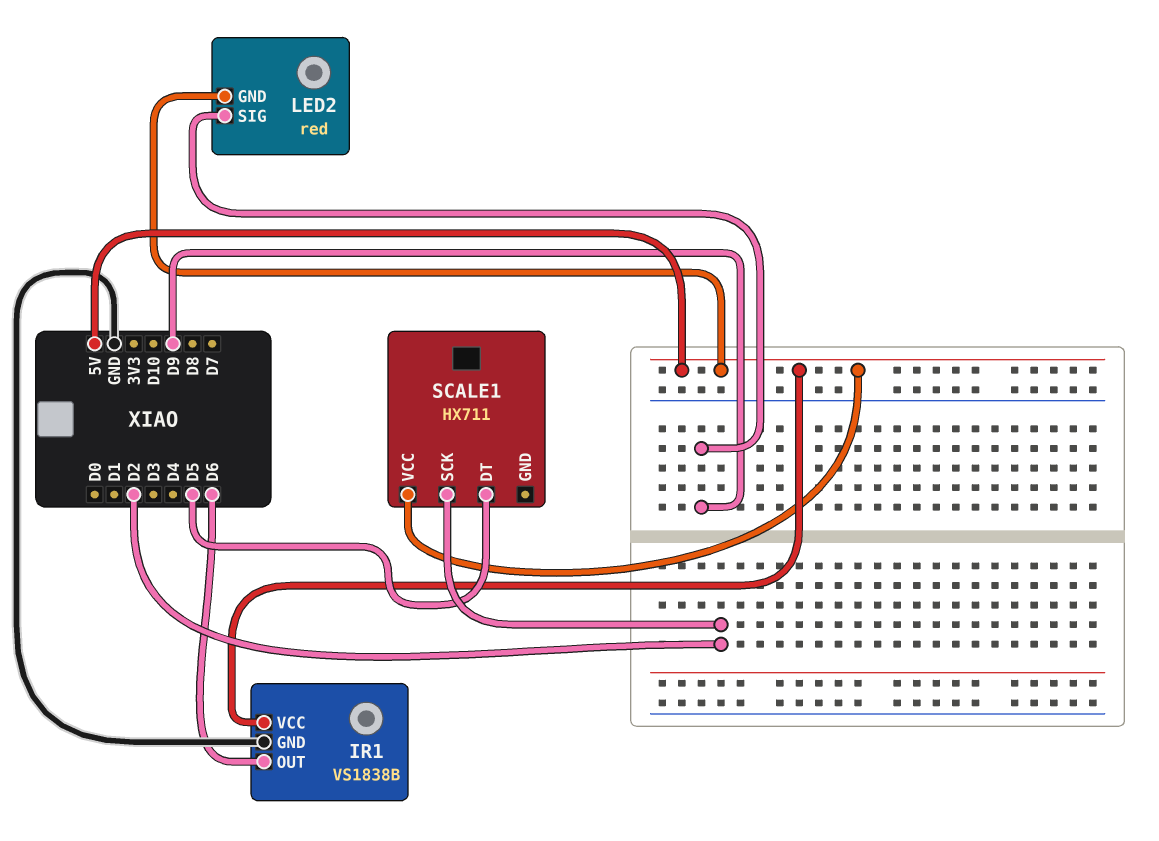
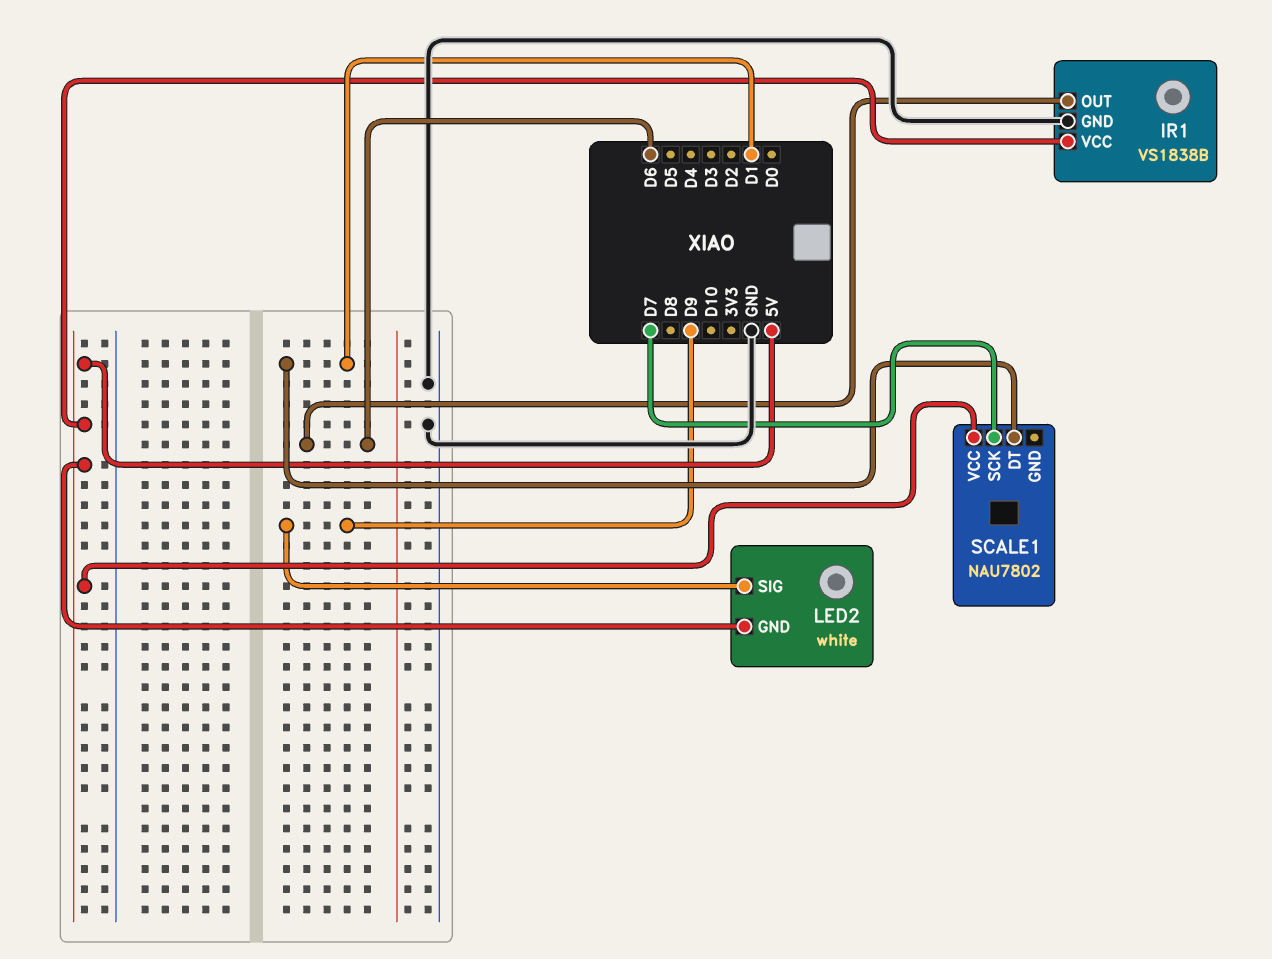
LED2: red -> white
SCALE1: HX711 -> NAU7802
SCALE1 pin DT: D5 -> D1
SCALE1 pin SCK: D2 -> D7

